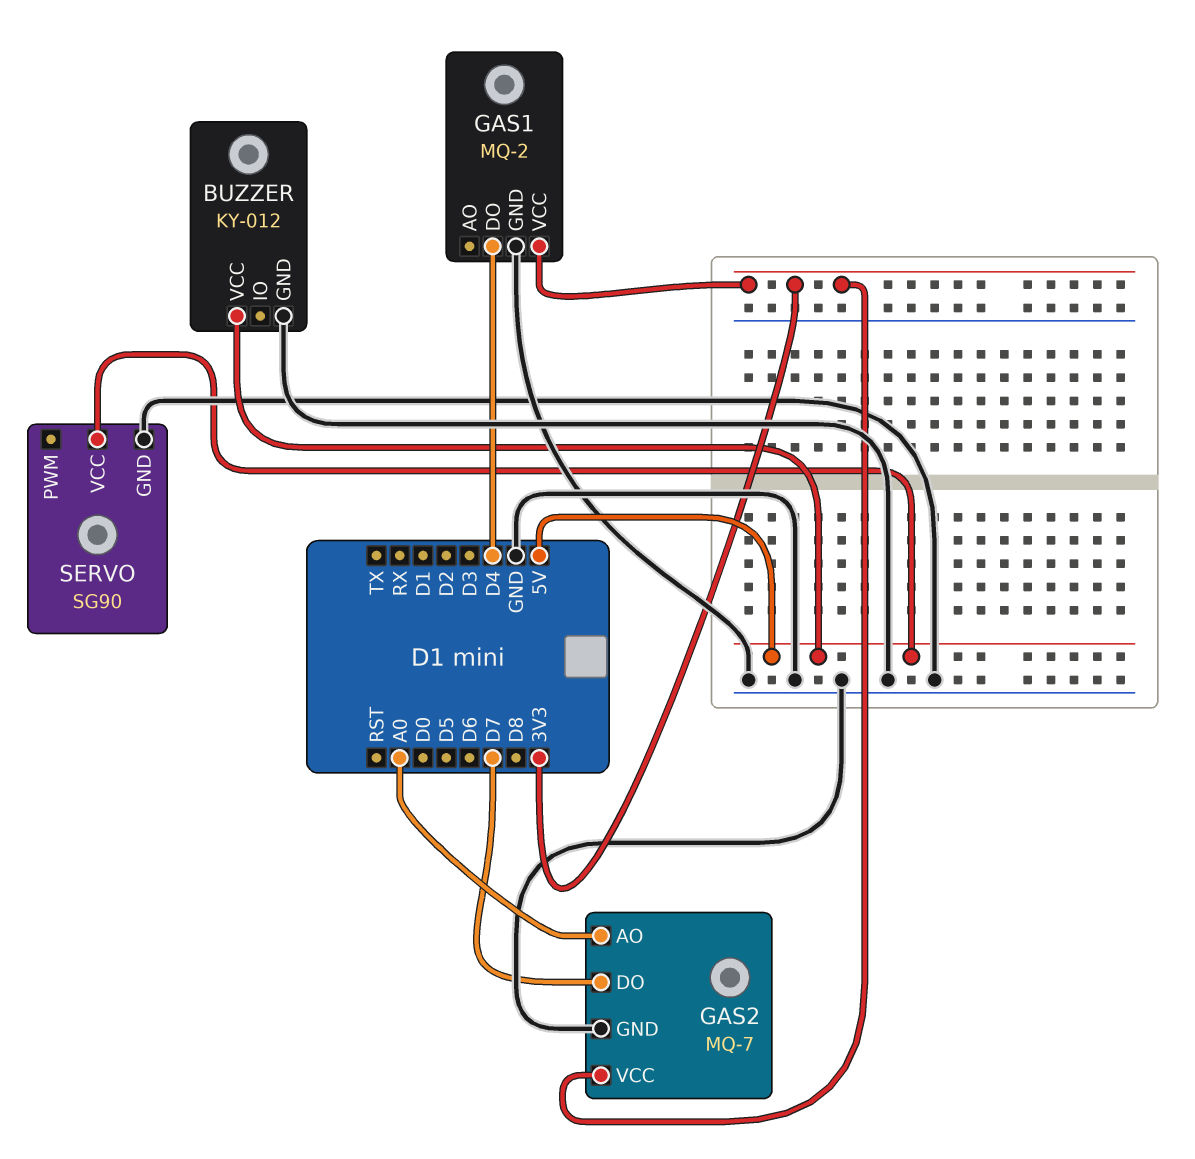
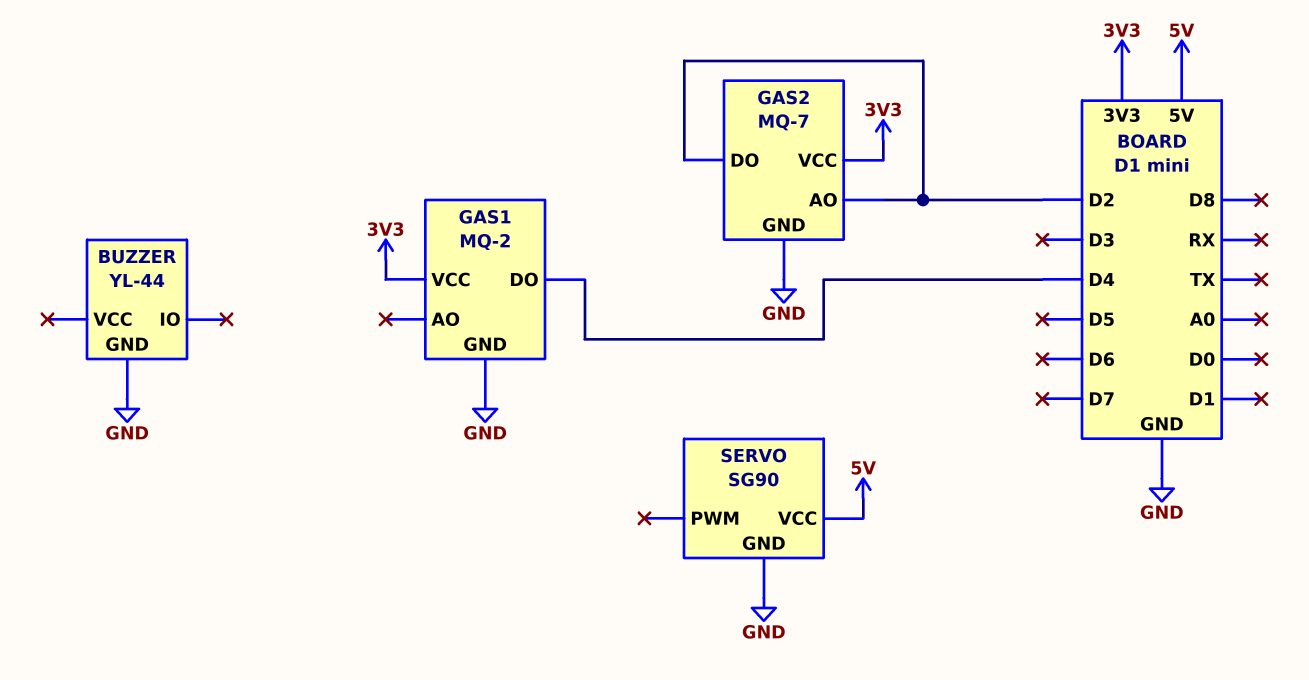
BUZZER: KY-012 -> YL-44
BUZZER pin VCC: 5V -> none
GAS2 pin AO: A0 -> D2
GAS2 pin DO: D7 -> D2

